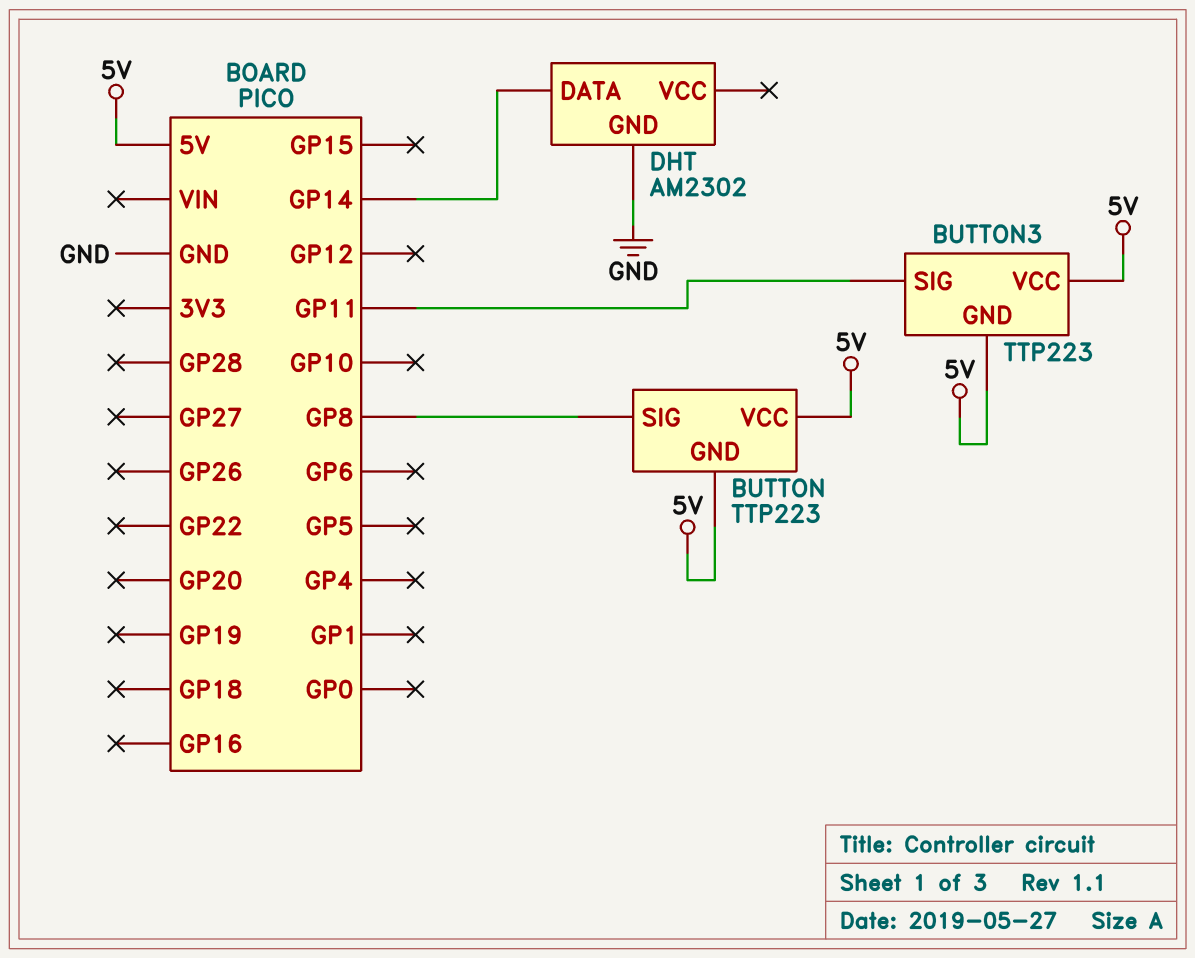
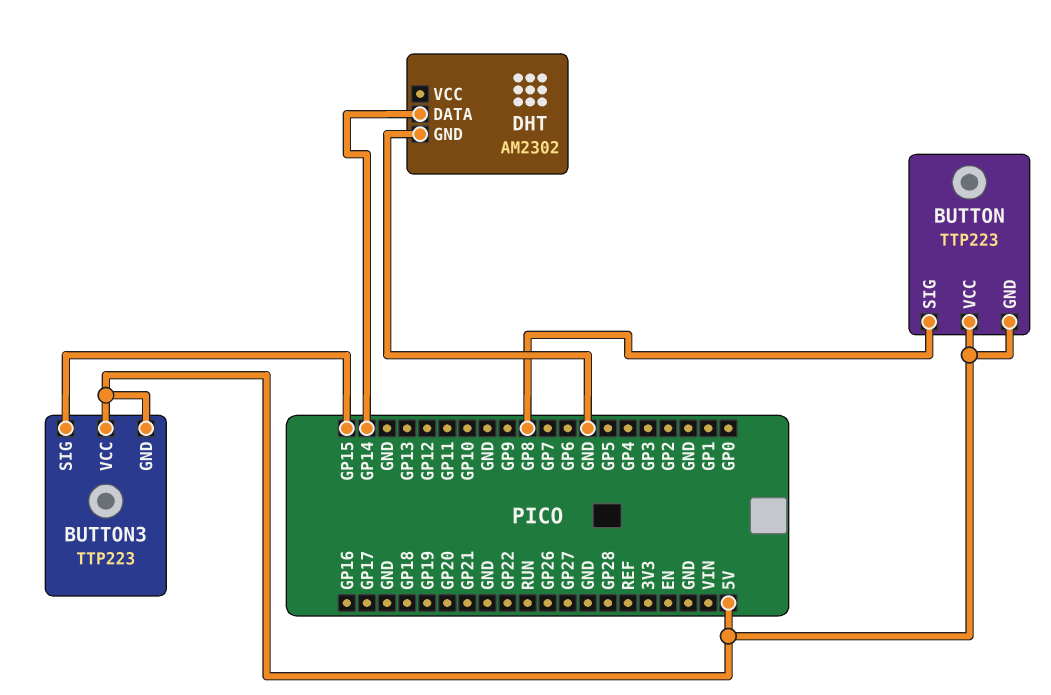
BUTTON3 pin SIG: GP11 -> GP15

